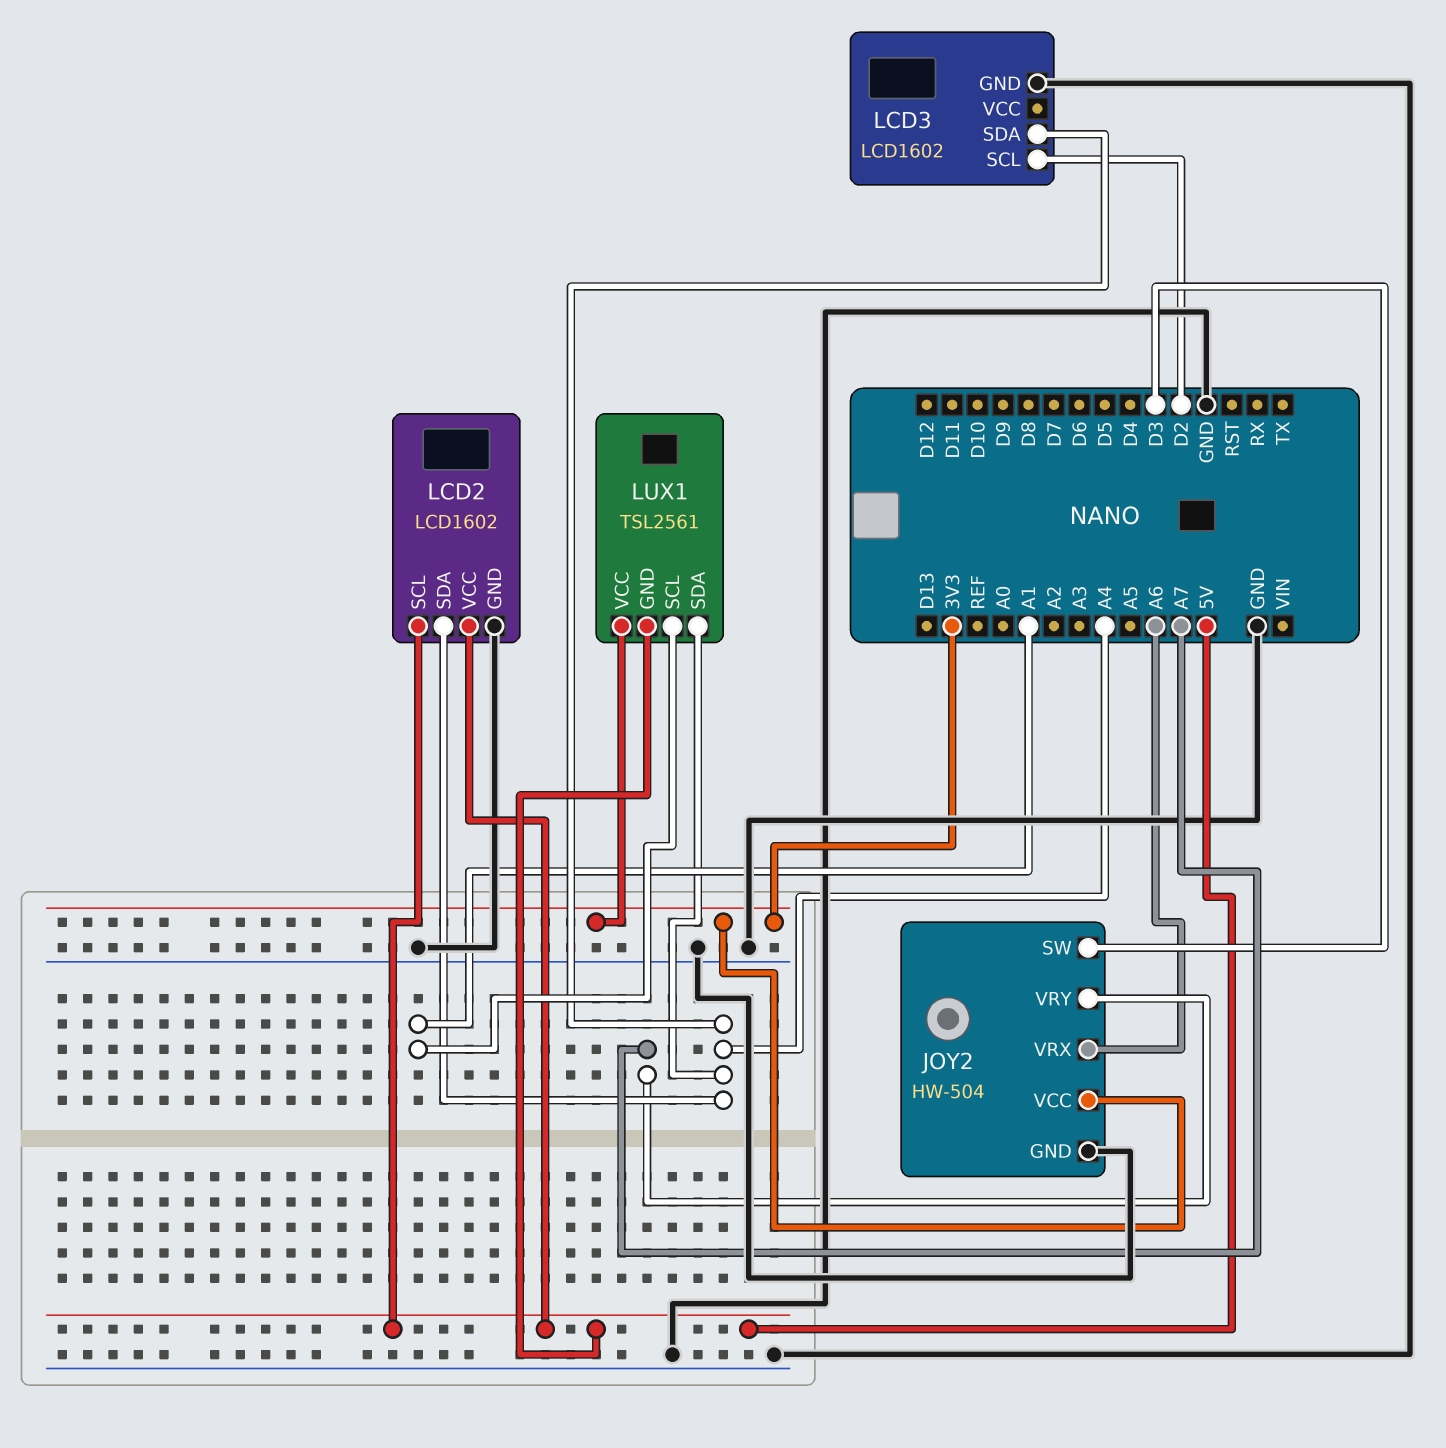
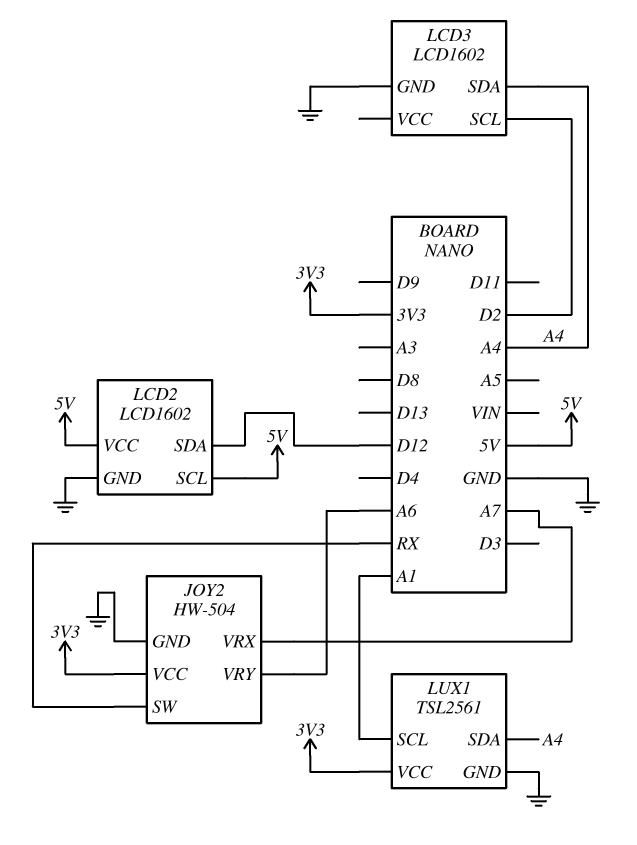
JOY2 pin SW: D3 -> RX
JOY2 pin VRX: A6 -> A7
JOY2 pin VRY: A7 -> A6
LCD2 pin SDA: A4 -> D12
LUX1 pin GND: 5V -> GND

